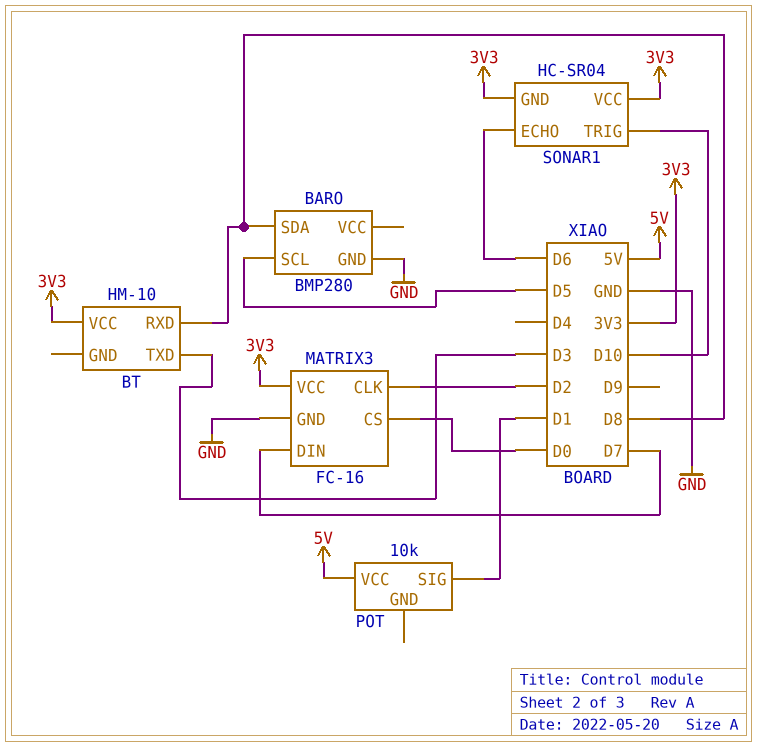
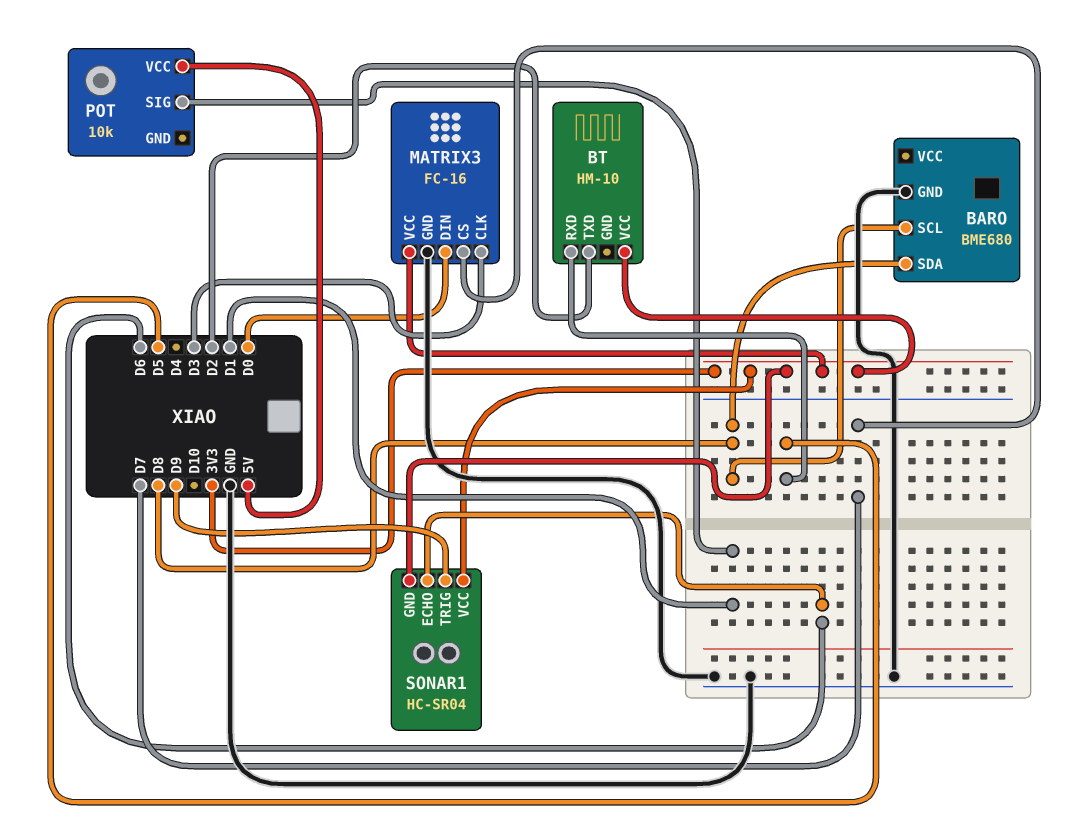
BARO: BMP280 -> BME680
BARO pin SCL: D5 -> D8
BT pin RXD: D8 -> D5
BT pin TXD: D3 -> D2
MATRIX3 pin CLK: D2 -> D3
MATRIX3 pin CS: D0 -> D7
MATRIX3 pin DIN: D7 -> D0
SONAR1 pin TRIG: D10 -> D9

